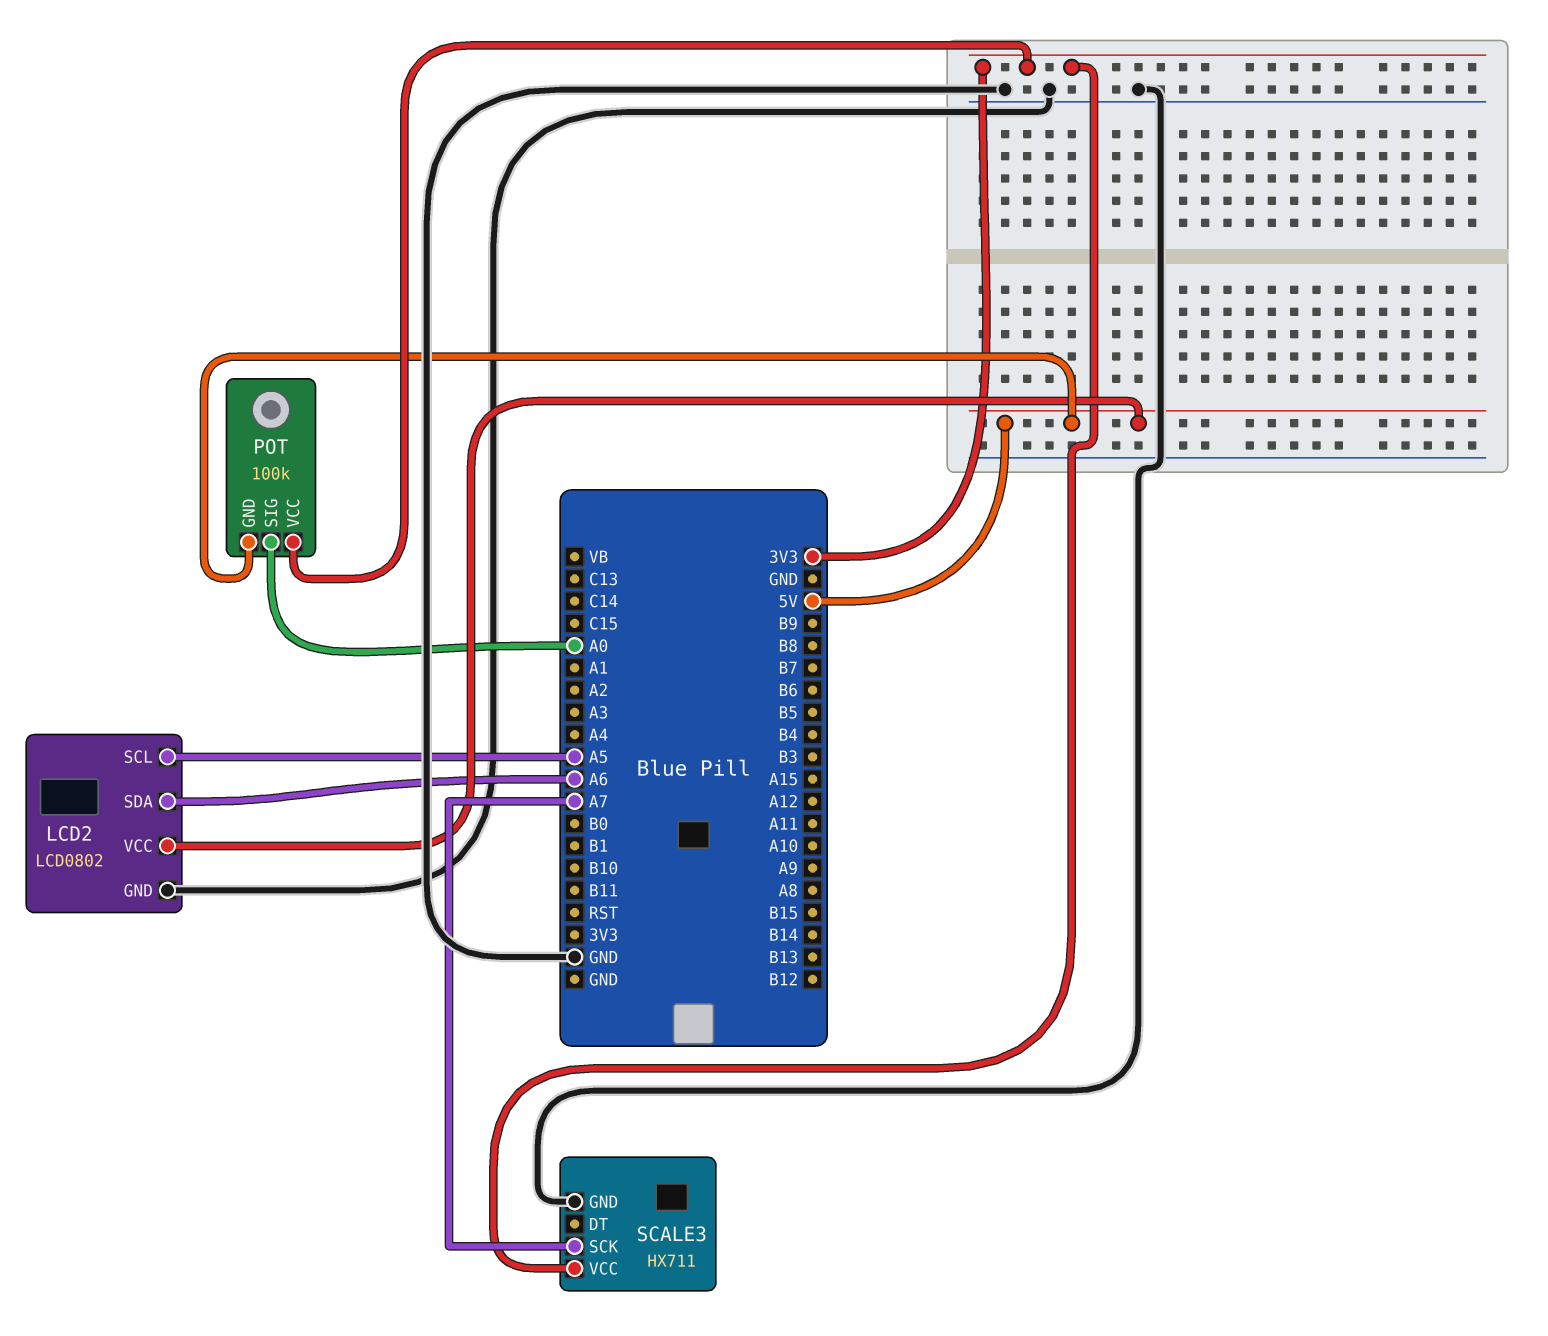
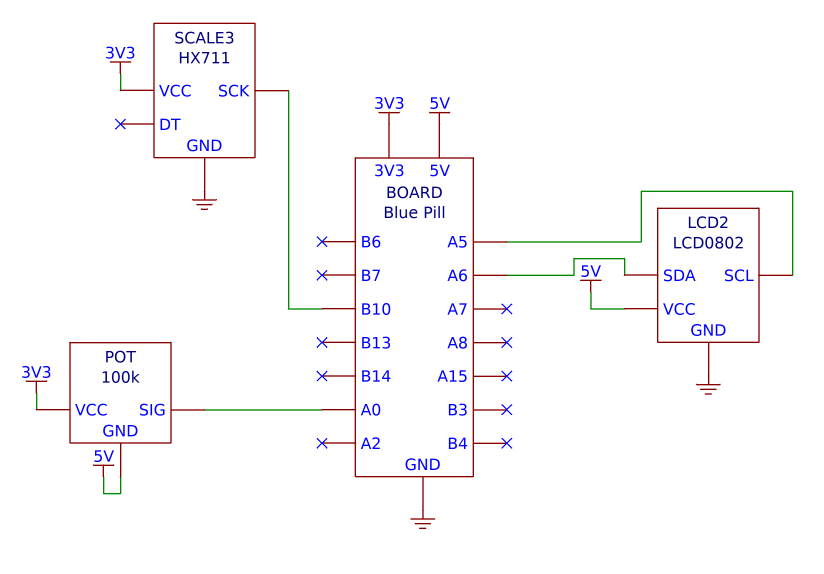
SCALE3 pin SCK: A7 -> B10

